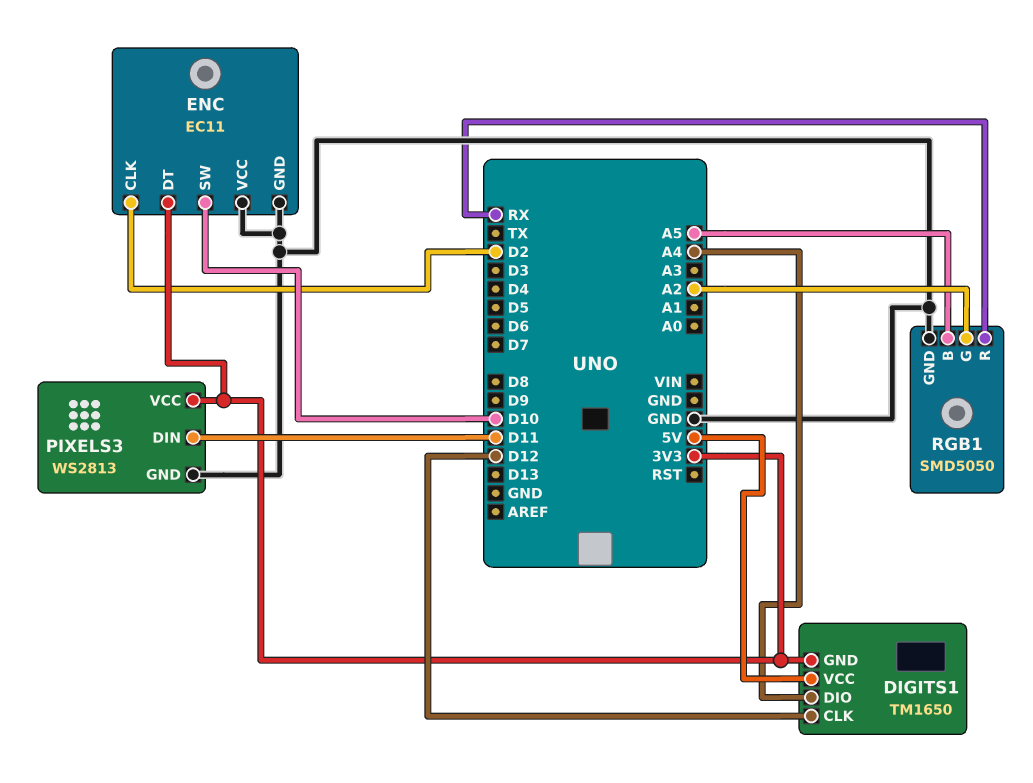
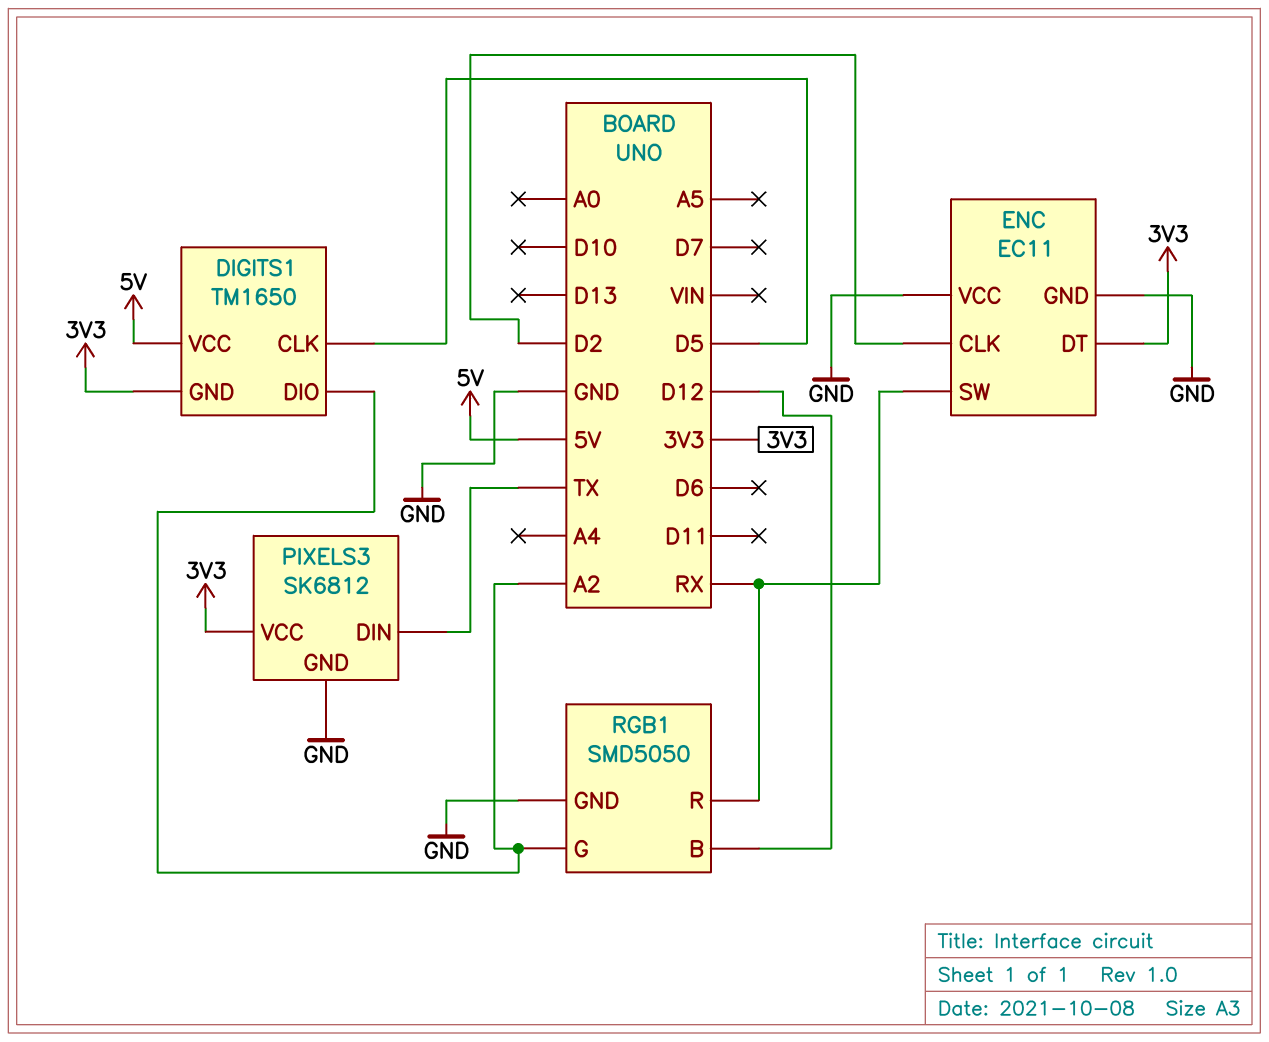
DIGITS1 pin CLK: D12 -> D5
DIGITS1 pin DIO: A4 -> A2
ENC pin SW: D10 -> RX
PIXELS3: WS2813 -> SK6812
PIXELS3 pin DIN: D11 -> TX
RGB1 pin B: A5 -> D12

